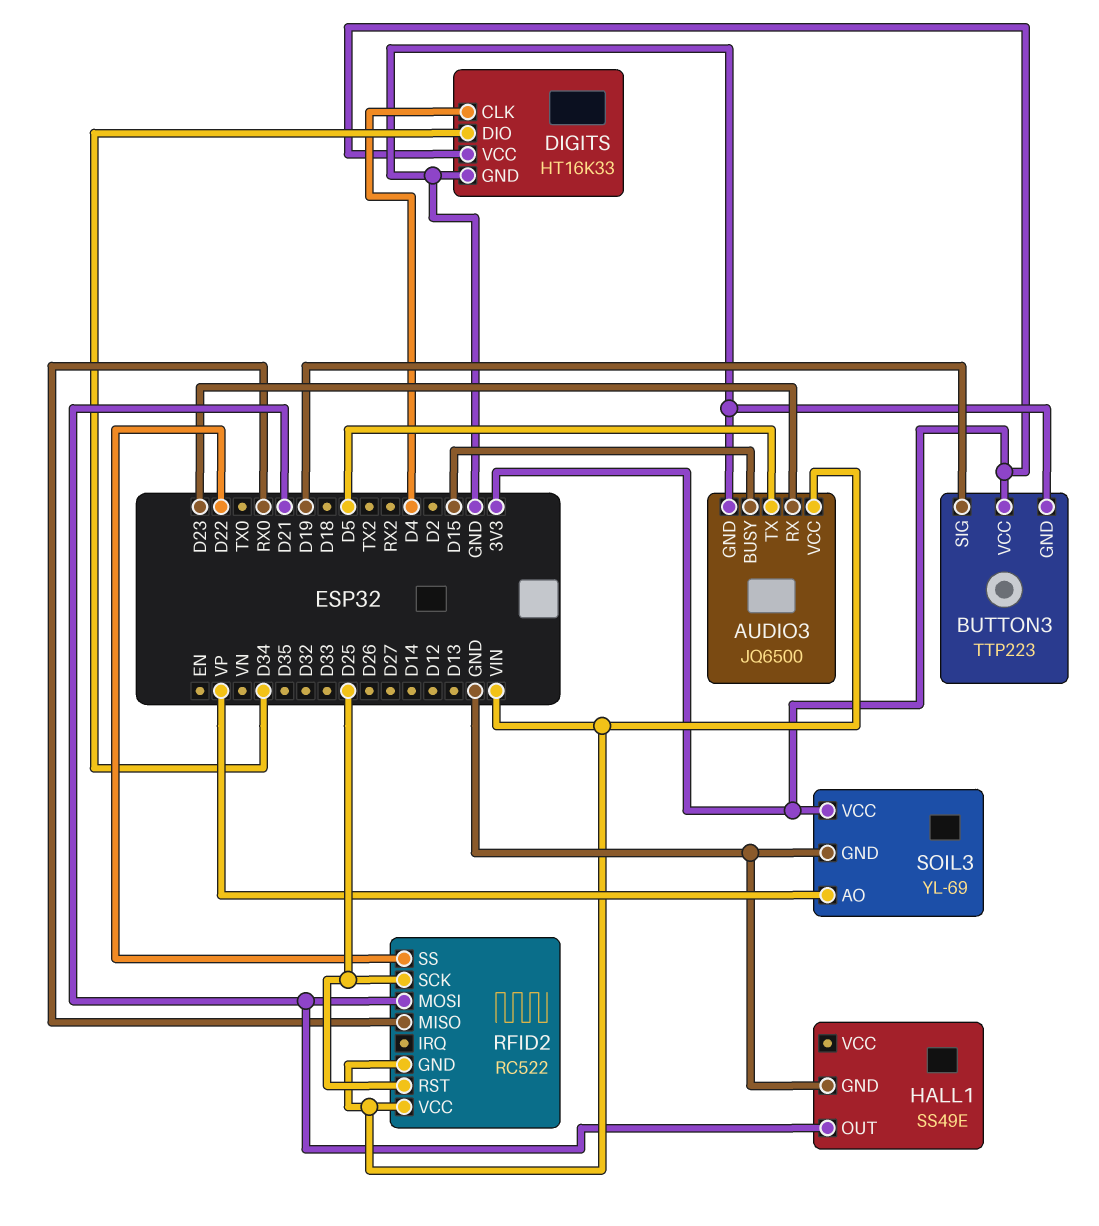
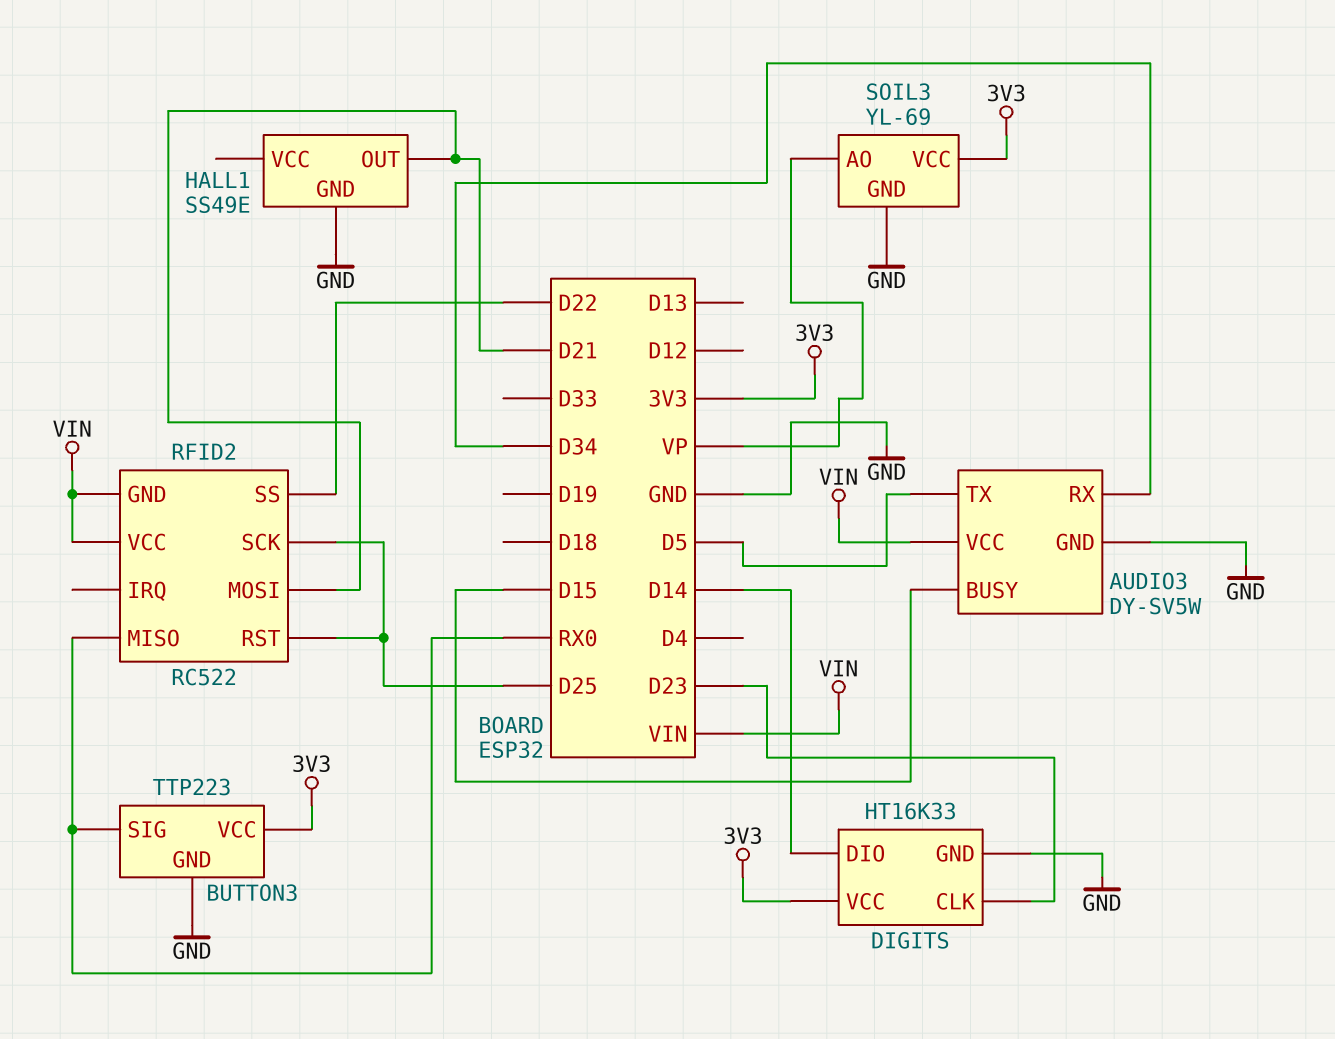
AUDIO3: JQ6500 -> DY-SV5W
AUDIO3 pin RX: D23 -> D34
BUTTON3 pin SIG: D19 -> RX0
DIGITS pin CLK: D4 -> D23
DIGITS pin DIO: D34 -> D14

